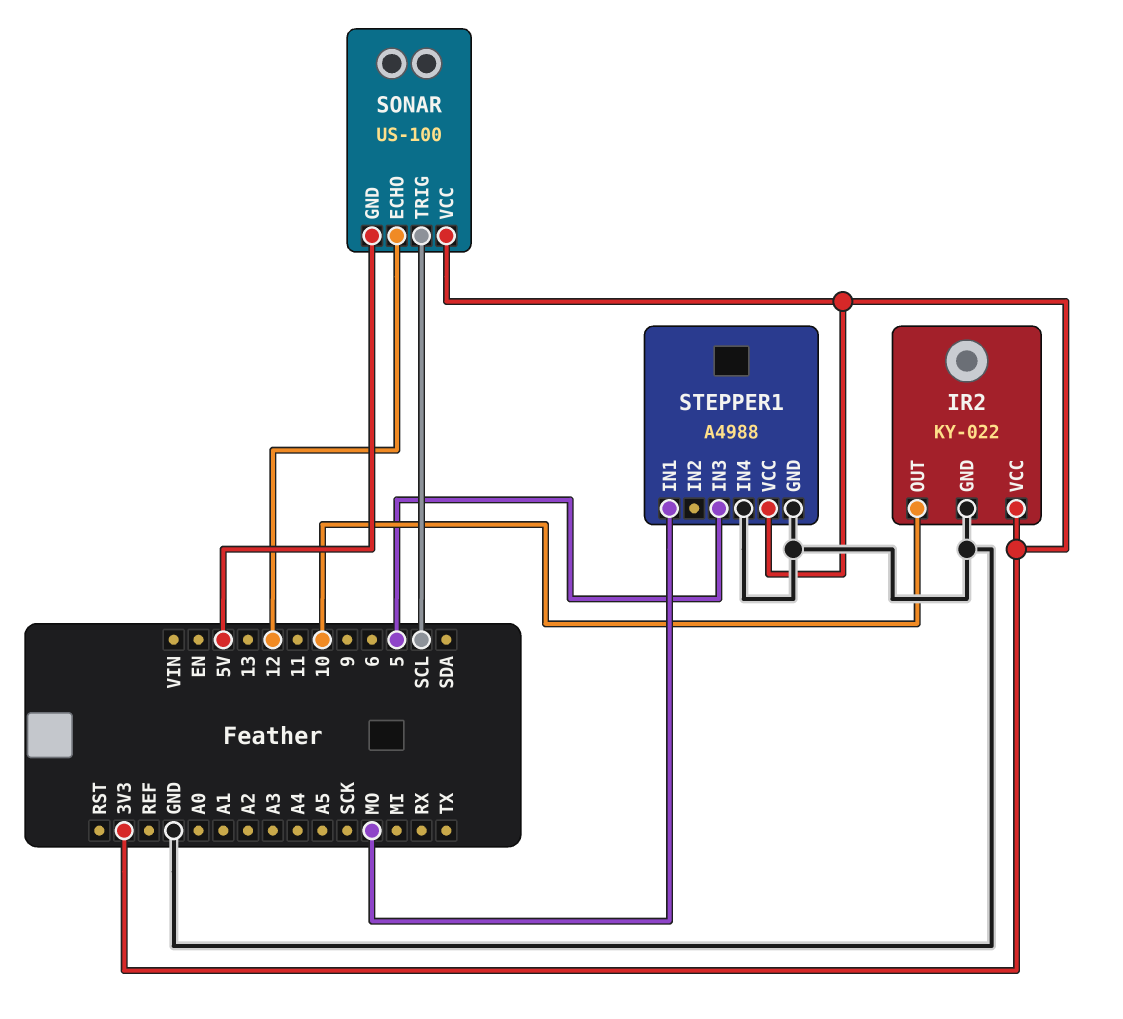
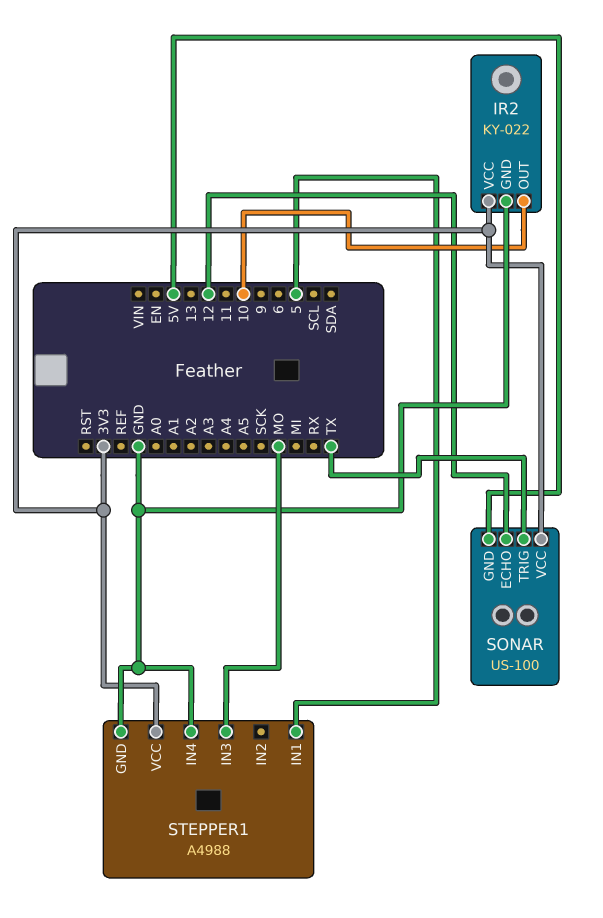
SONAR pin TRIG: SCL -> TX
STEPPER1 pin IN1: MO -> 5
STEPPER1 pin IN3: 5 -> MO

